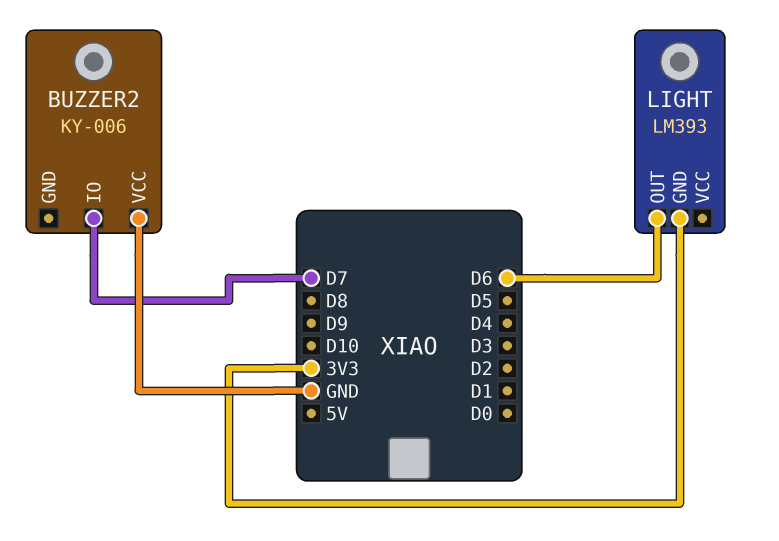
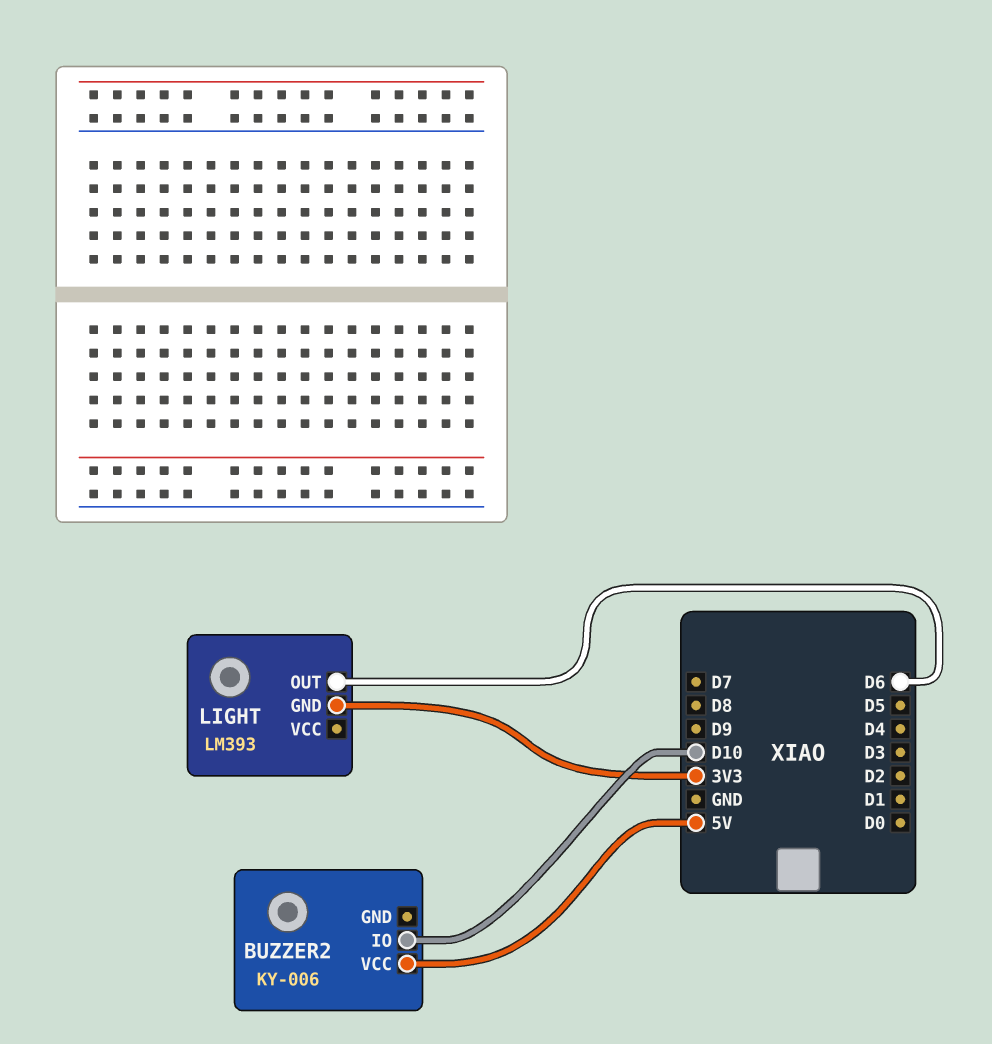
BUZZER2 pin IO: D7 -> D10
BUZZER2 pin VCC: GND -> 5V

